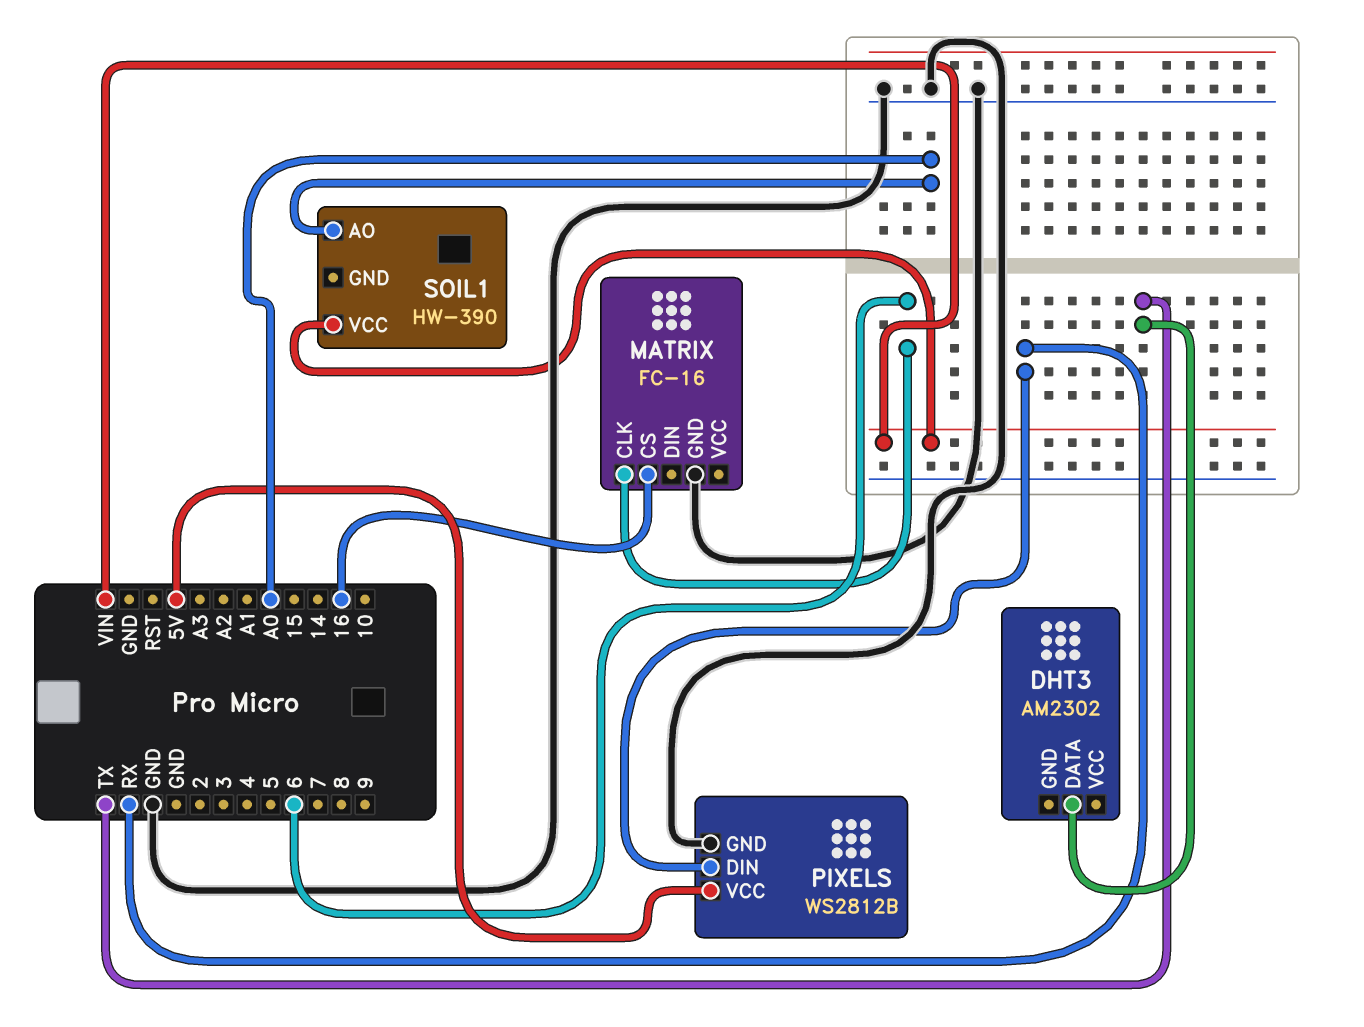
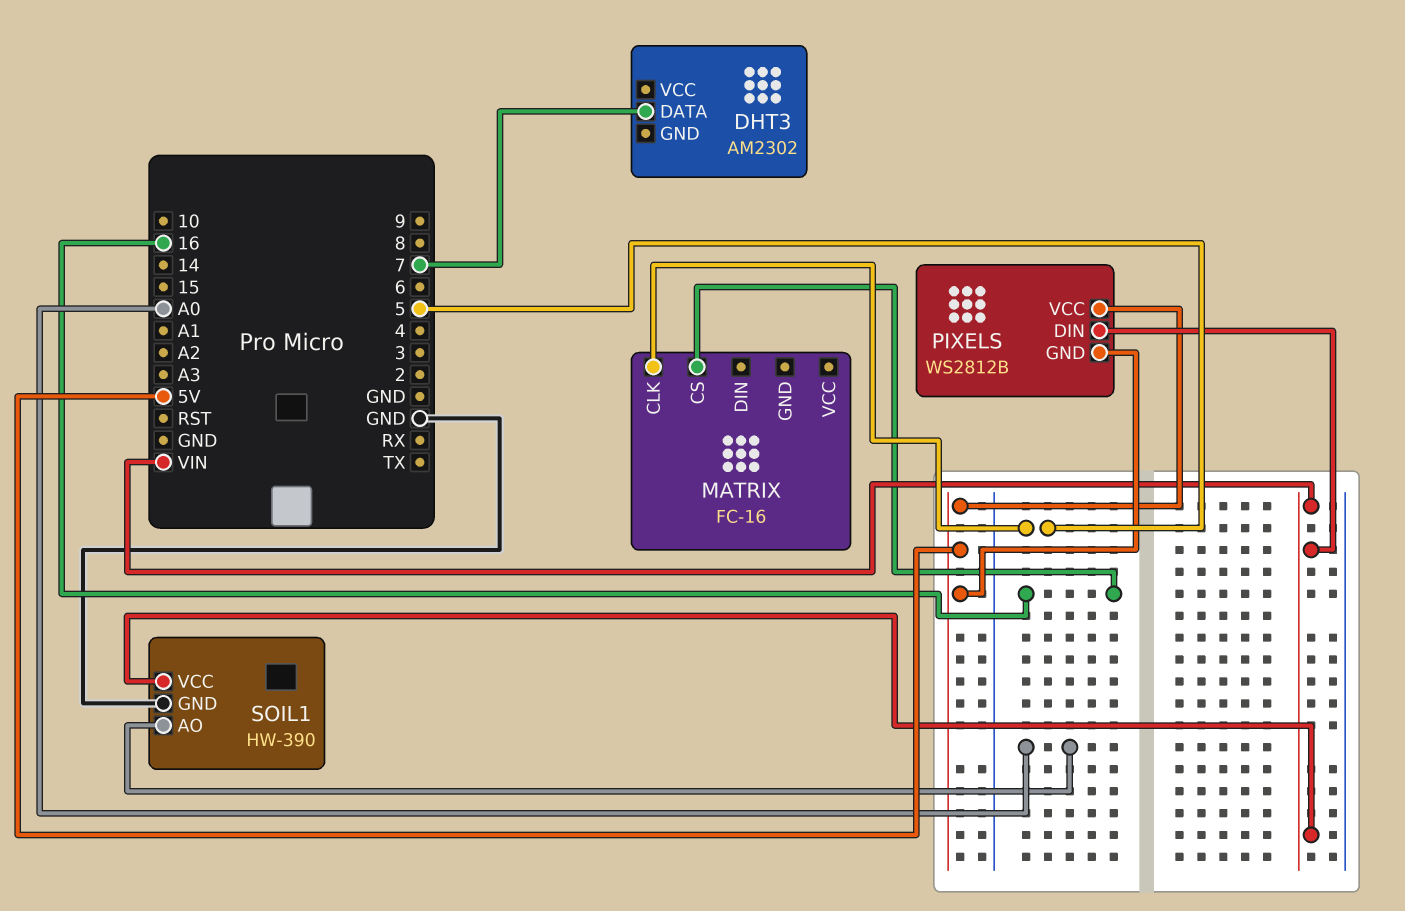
DHT3 pin DATA: TX -> 7
MATRIX pin CLK: 6 -> 5
MATRIX pin GND: GND -> none
PIXELS pin DIN: RX -> VIN
PIXELS pin GND: GND -> 5V
SOIL1 pin GND: none -> GND

